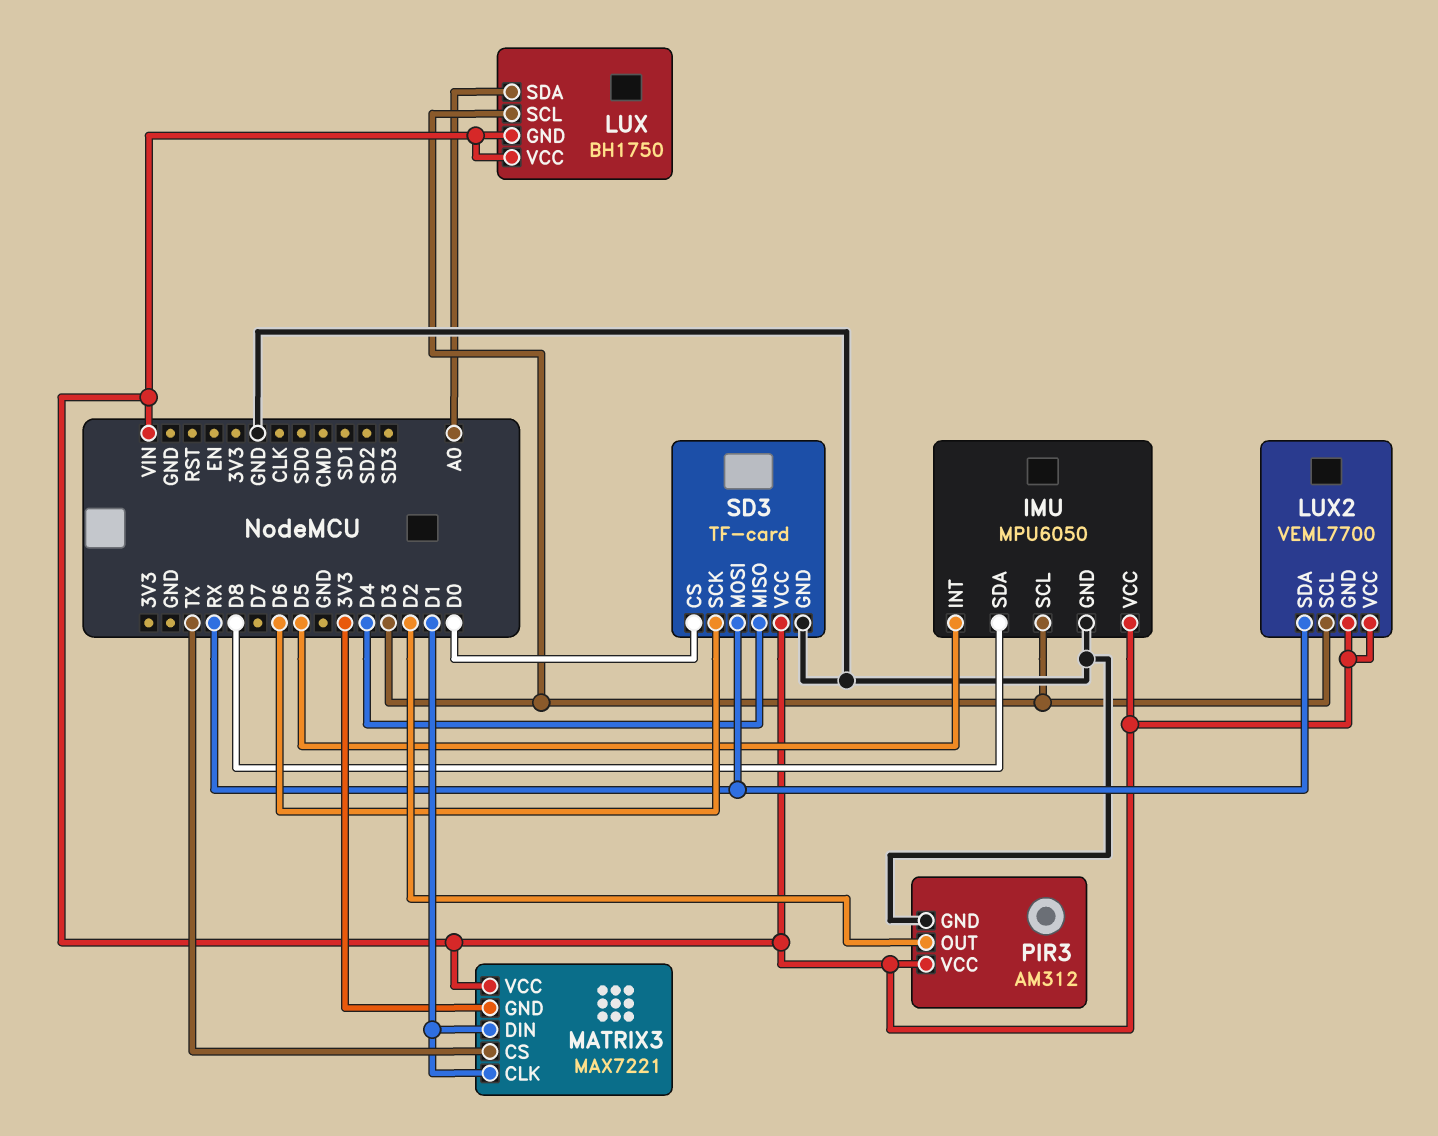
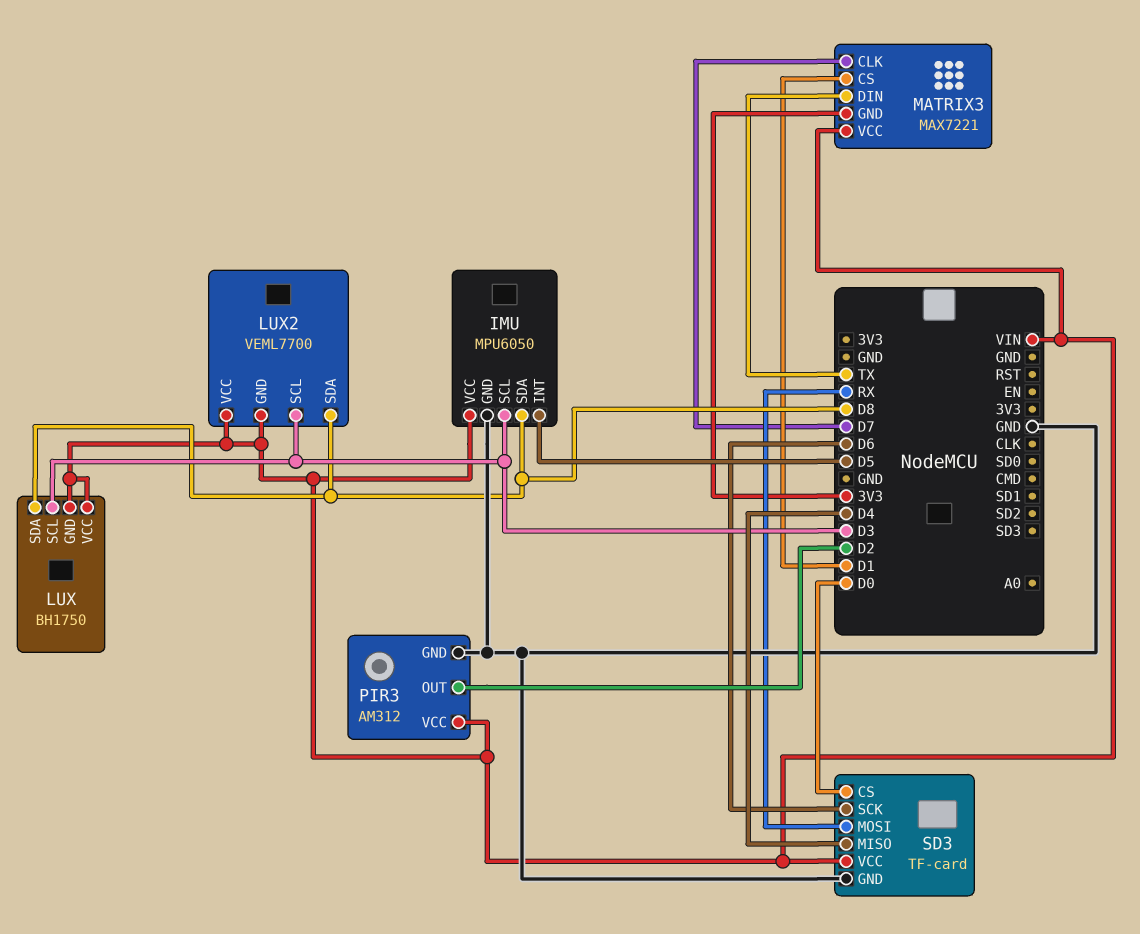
LUX pin SDA: A0 -> D8
LUX2 pin SDA: RX -> D8
MATRIX3 pin CLK: D1 -> D7
MATRIX3 pin CS: TX -> D1
MATRIX3 pin DIN: D1 -> TX

